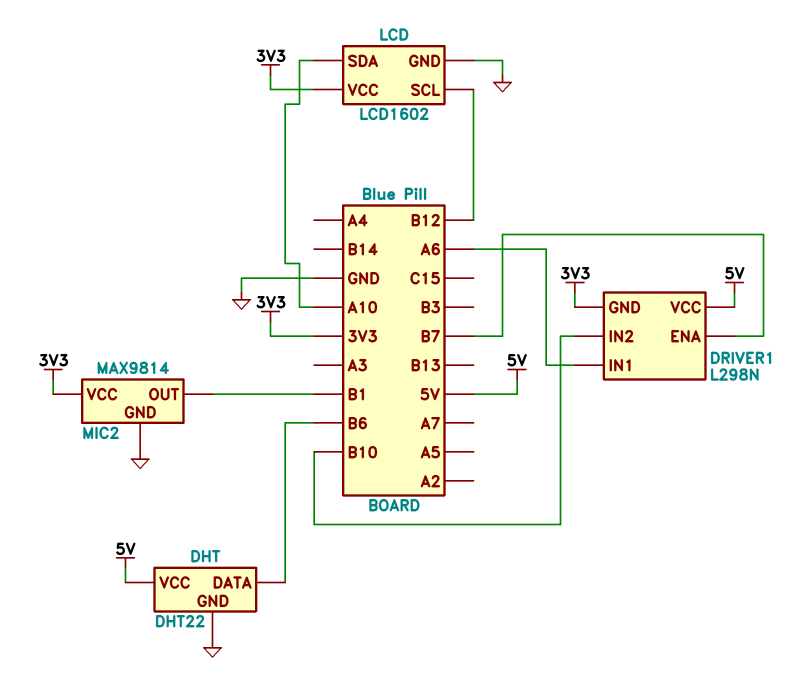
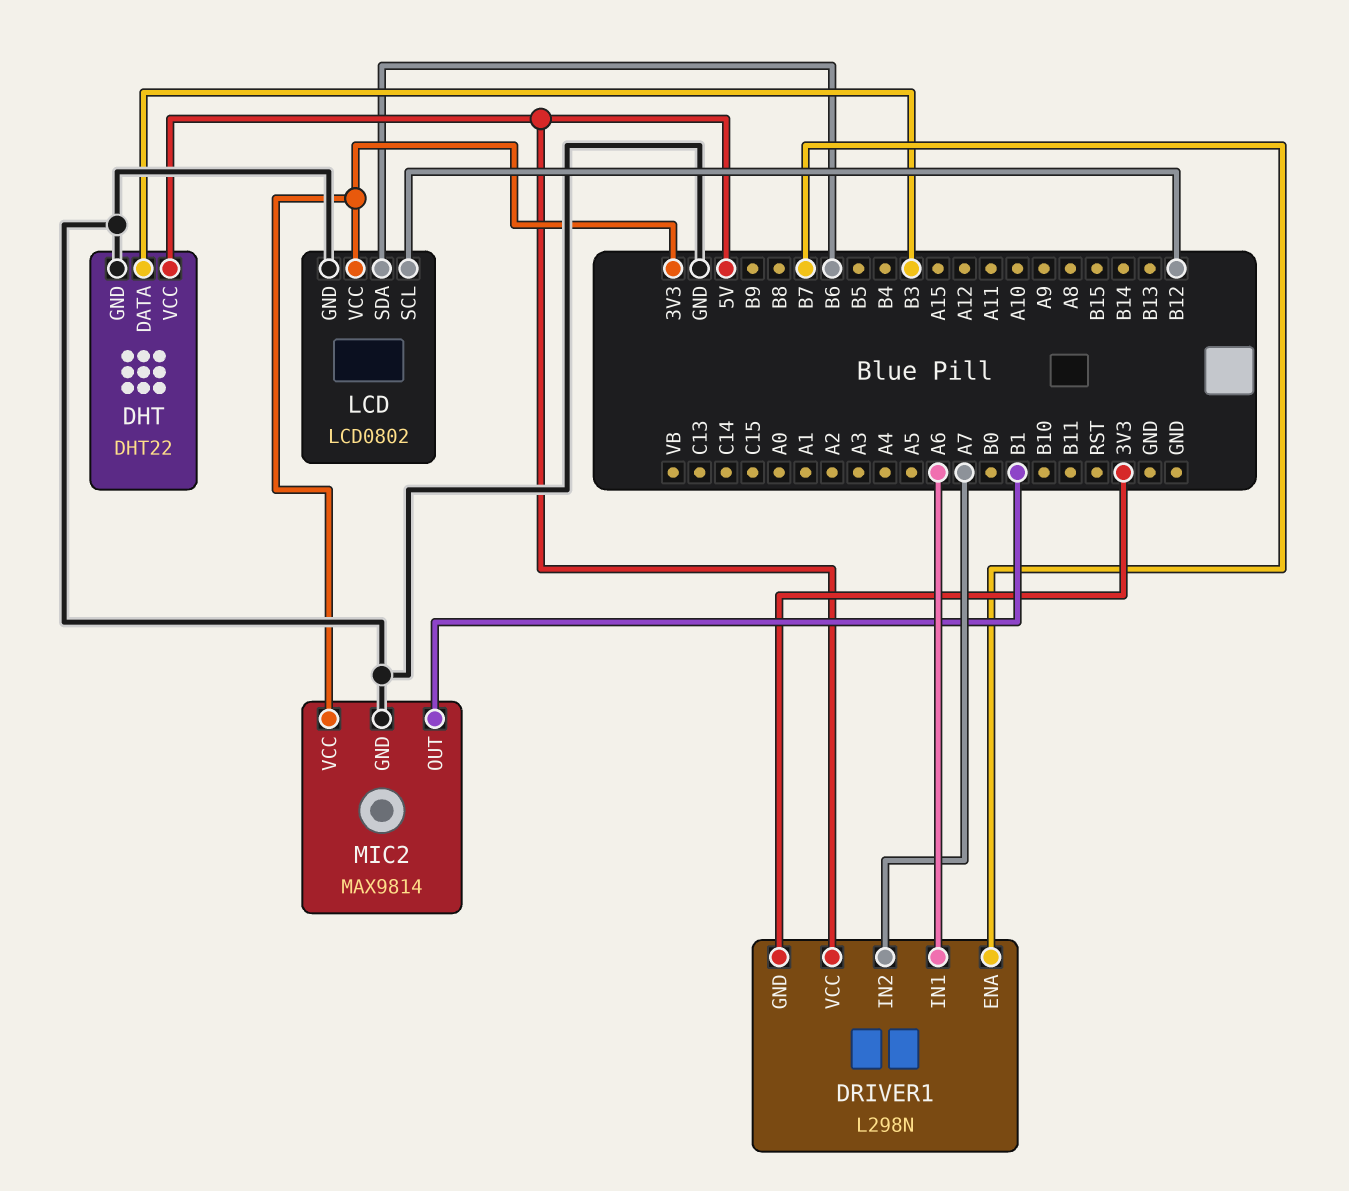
DHT pin DATA: B6 -> B3
DRIVER1 pin IN2: B10 -> A7
LCD: LCD1602 -> LCD0802
LCD pin SDA: A10 -> B6

